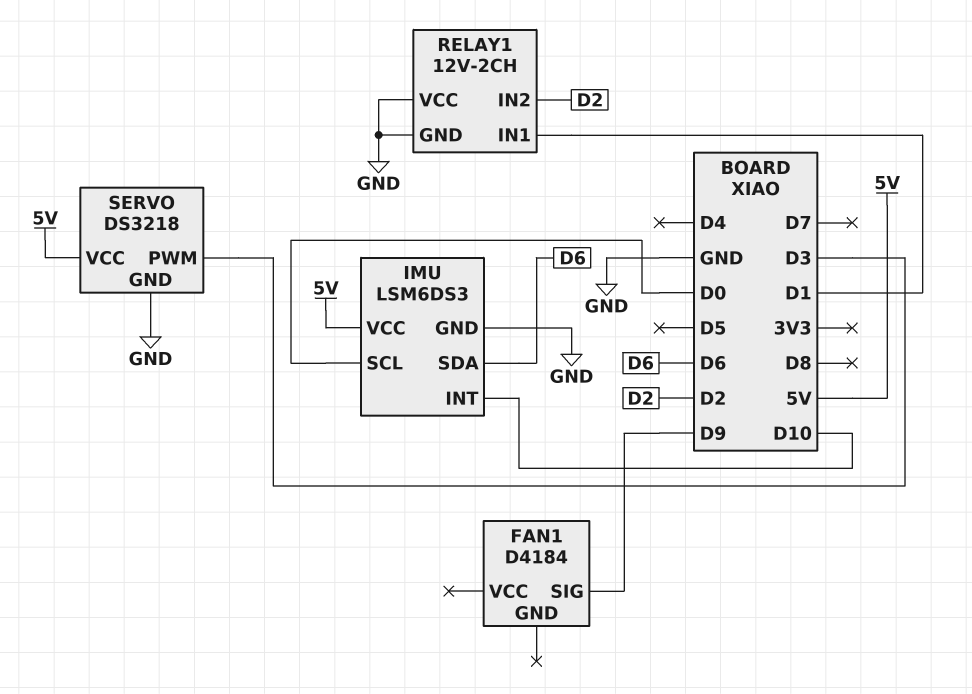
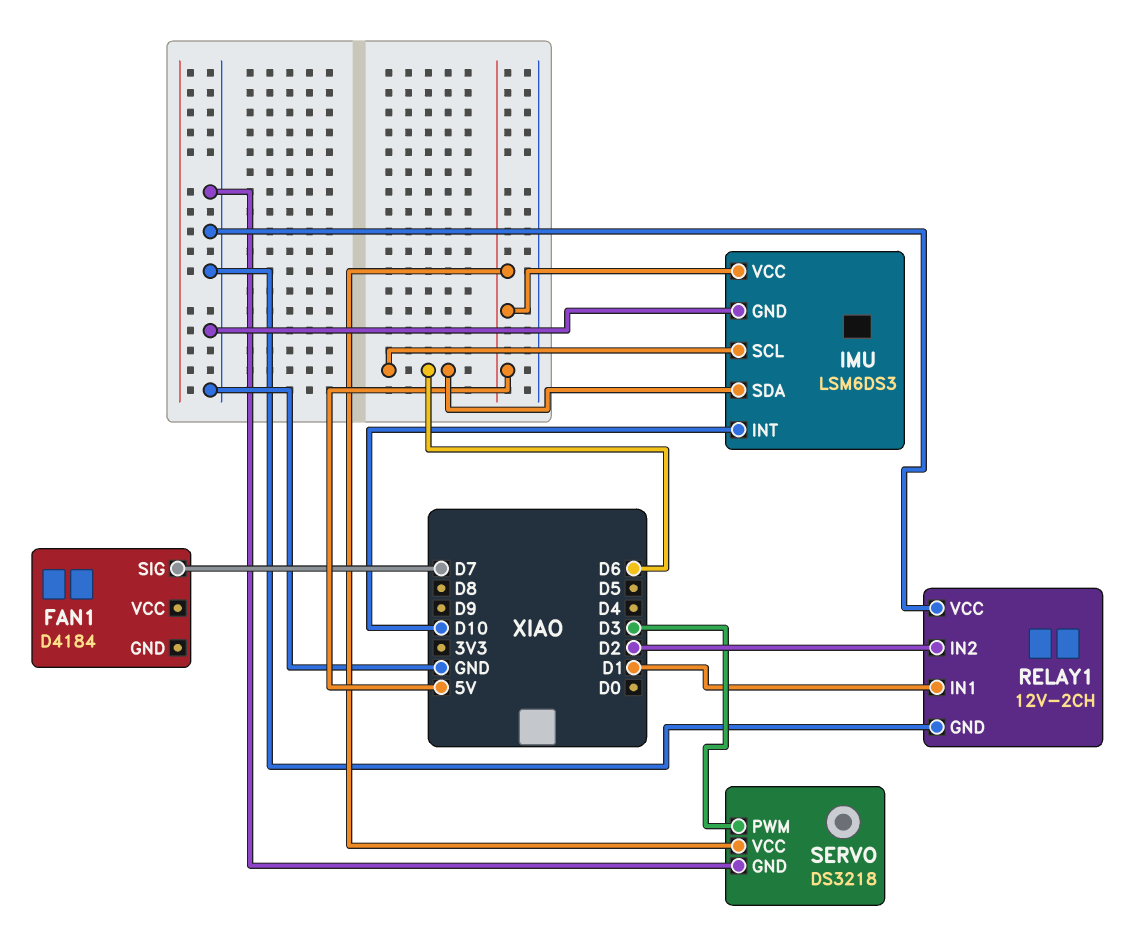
FAN1 pin SIG: D9 -> D7
IMU pin SCL: D0 -> D6

